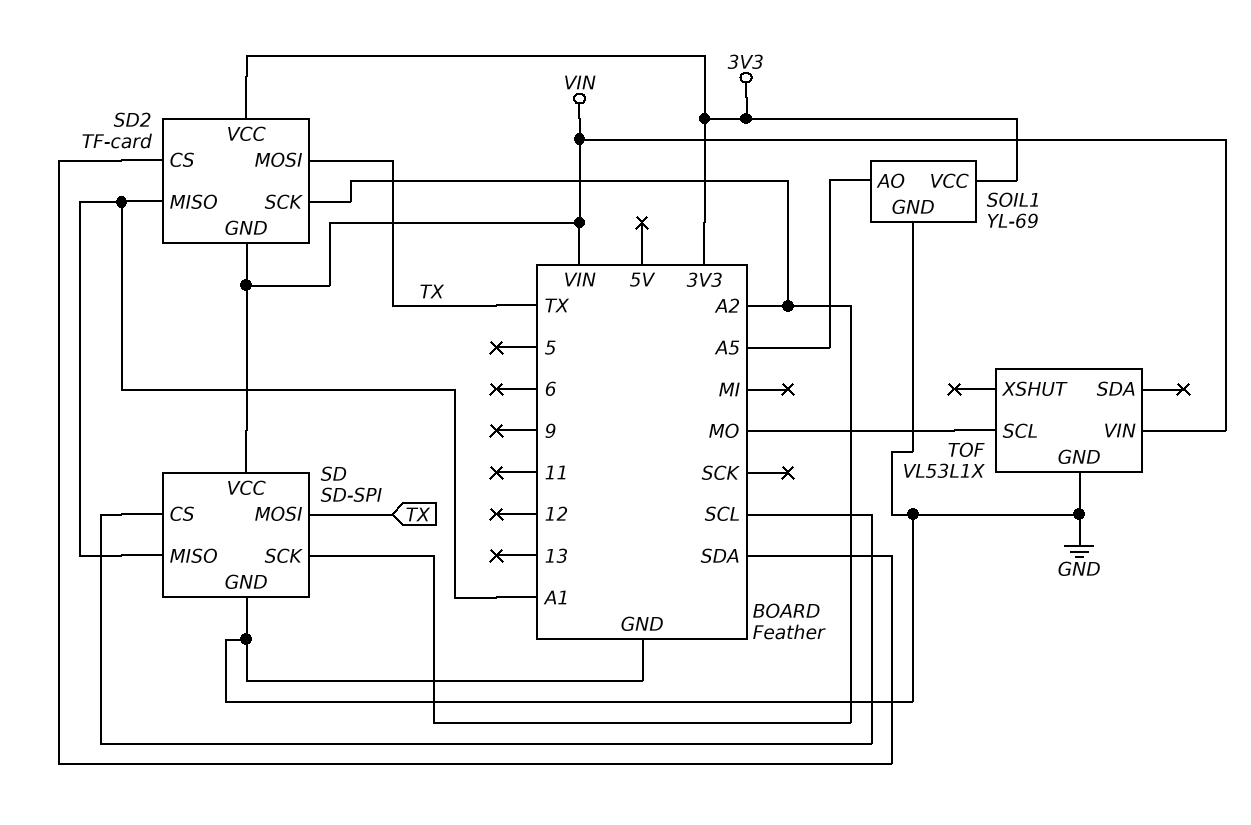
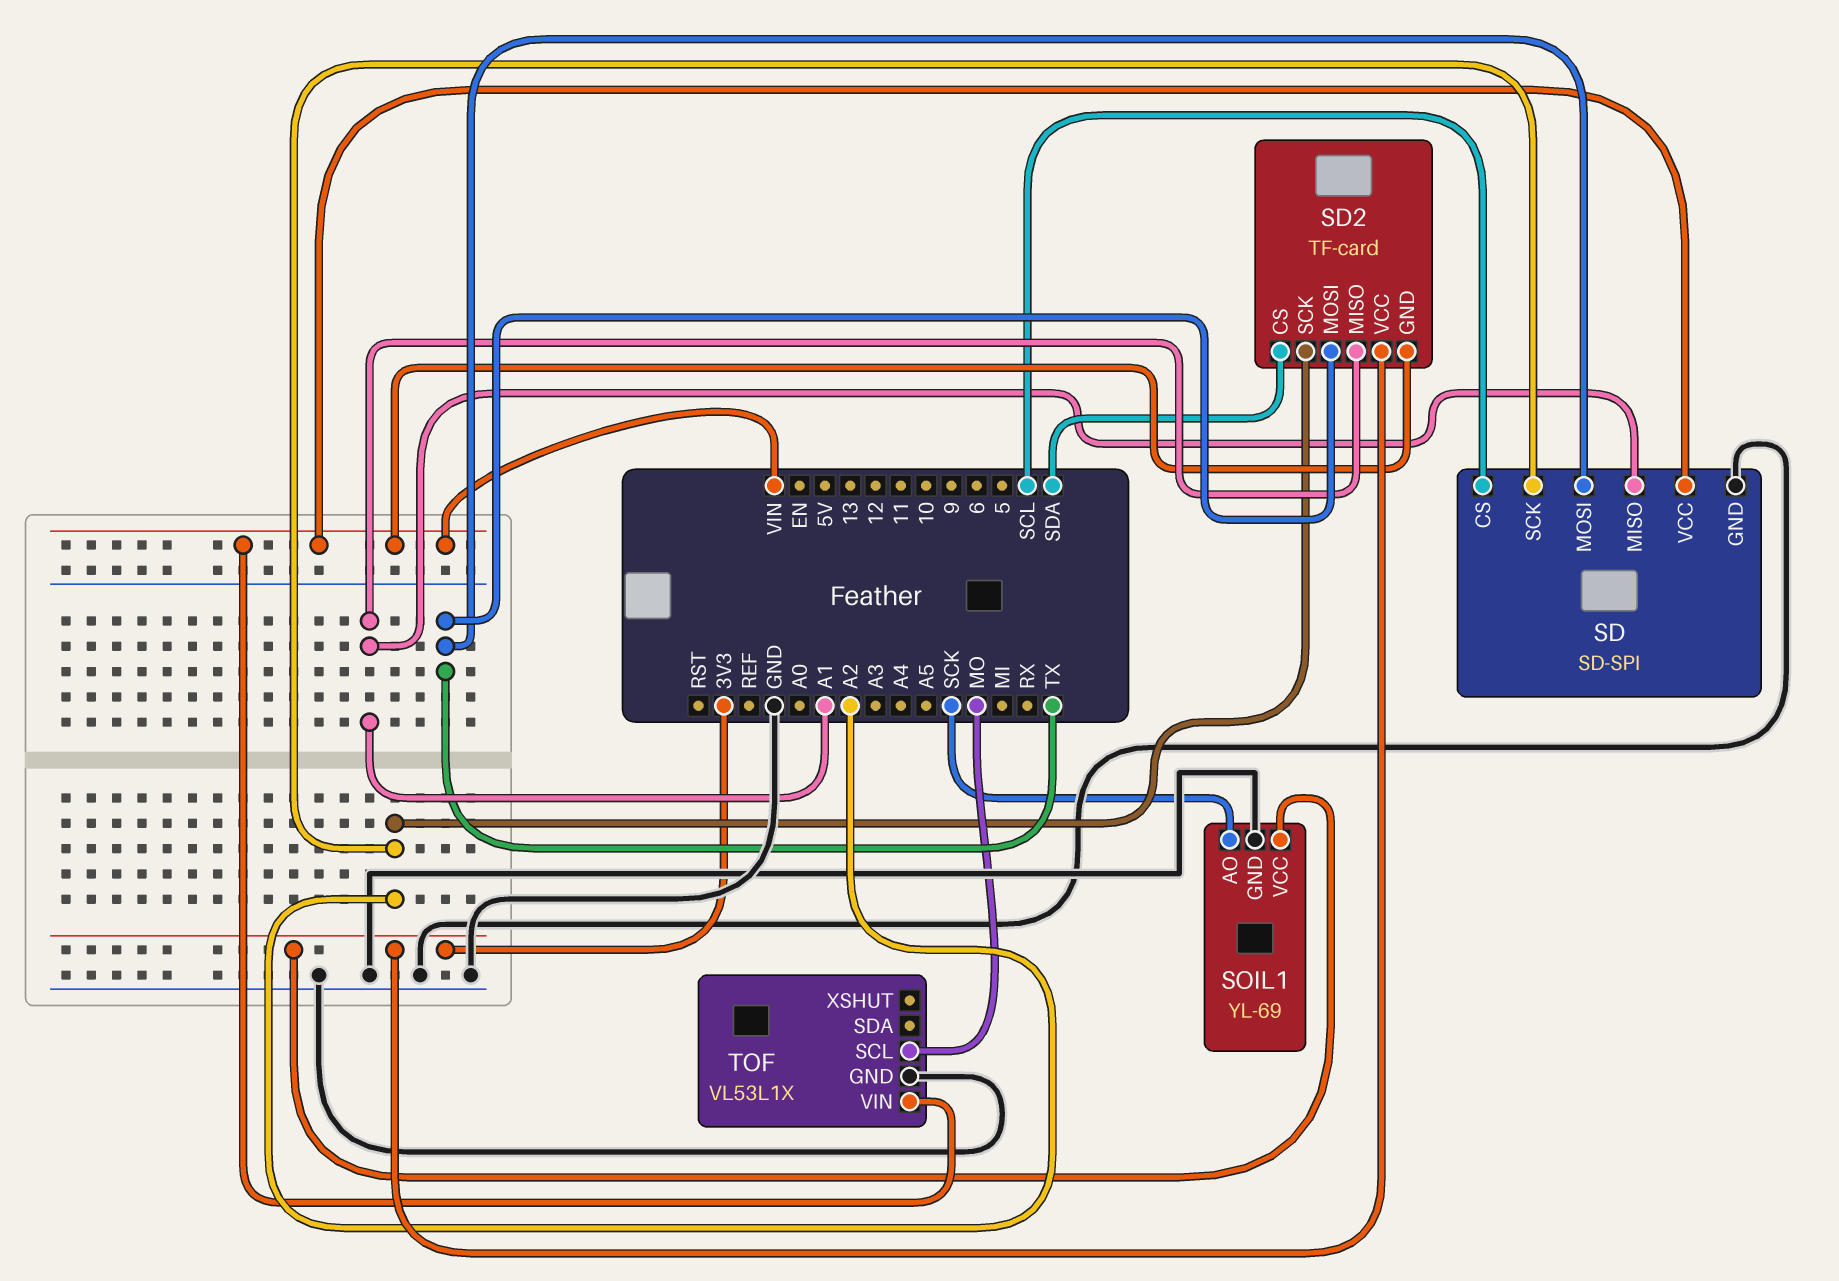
SOIL1 pin AO: A5 -> SCK

